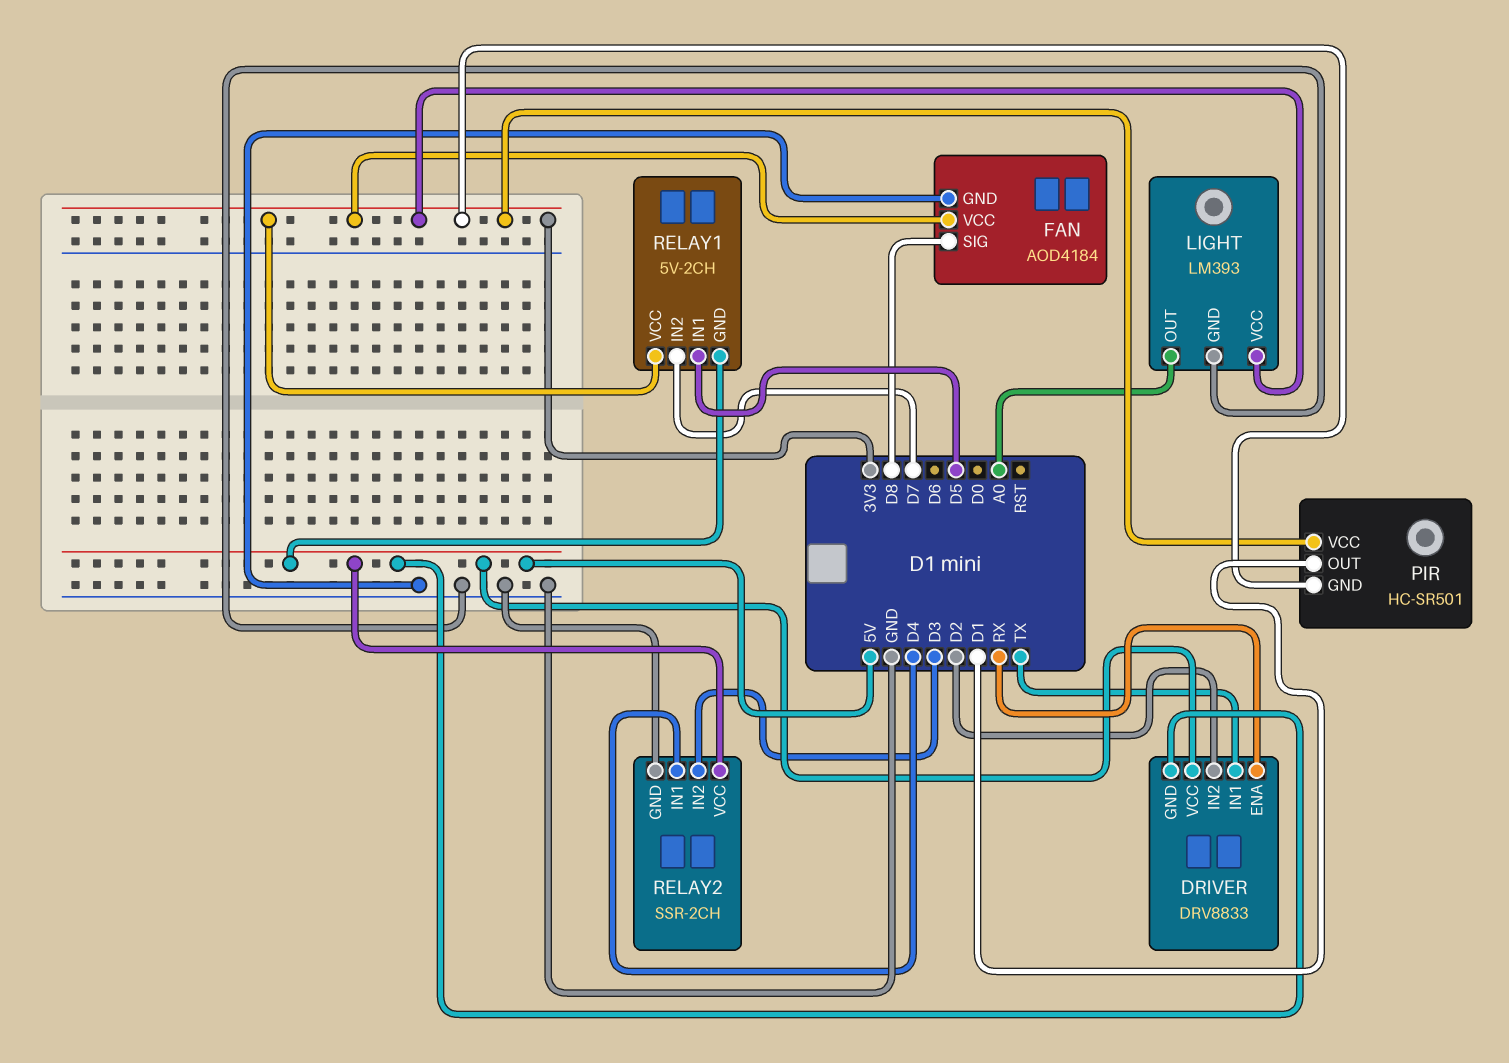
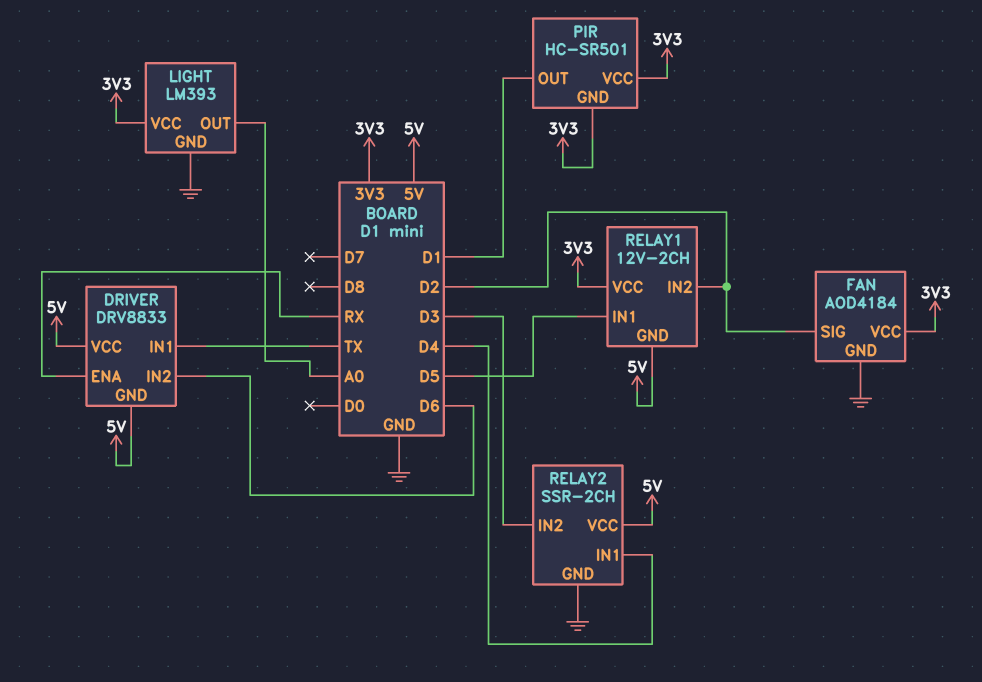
DRIVER pin IN2: D2 -> D6
FAN pin SIG: D8 -> D2
RELAY1: 5V-2CH -> 12V-2CH
RELAY1 pin IN2: D7 -> D2

